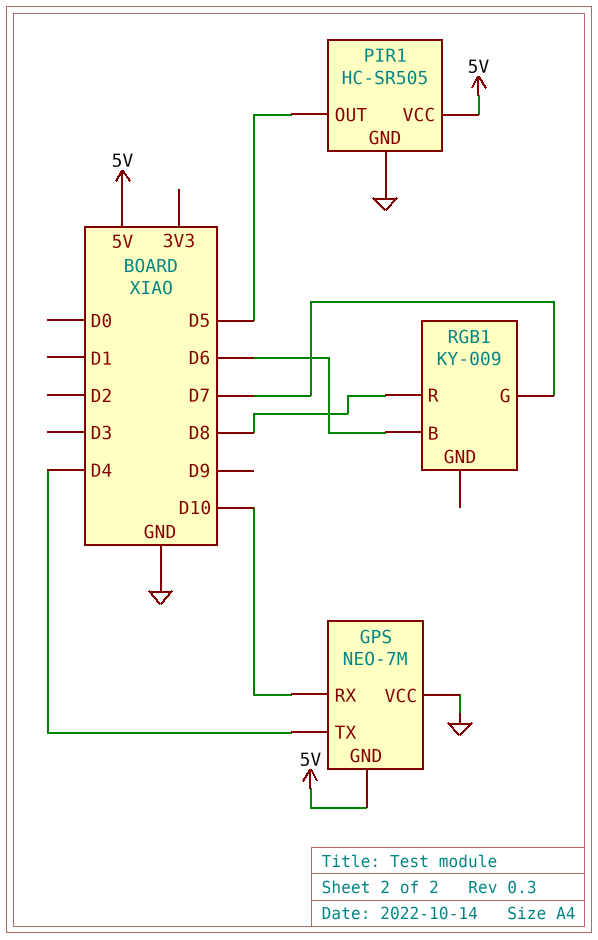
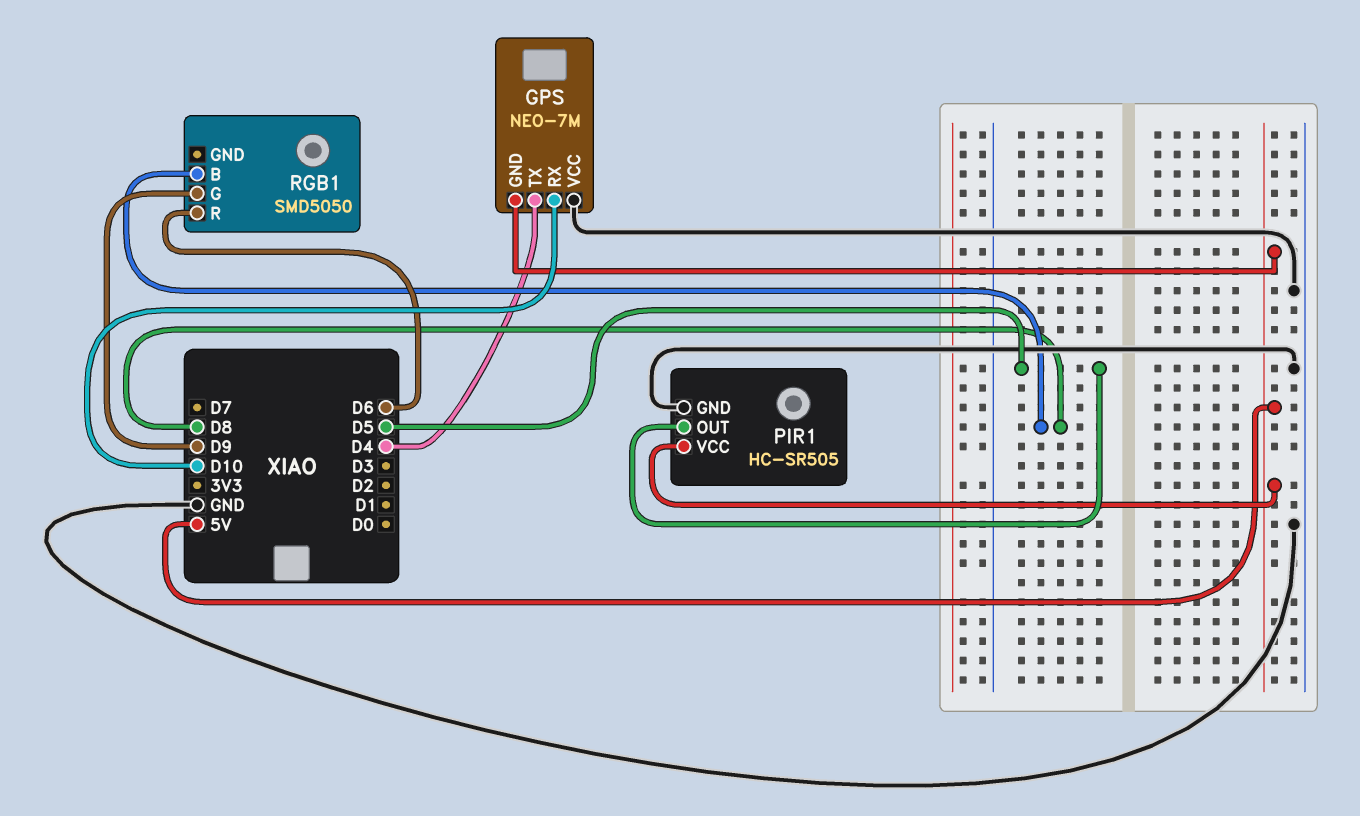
RGB1: KY-009 -> SMD5050
RGB1 pin B: D6 -> D8
RGB1 pin G: D7 -> D9
RGB1 pin R: D8 -> D6

